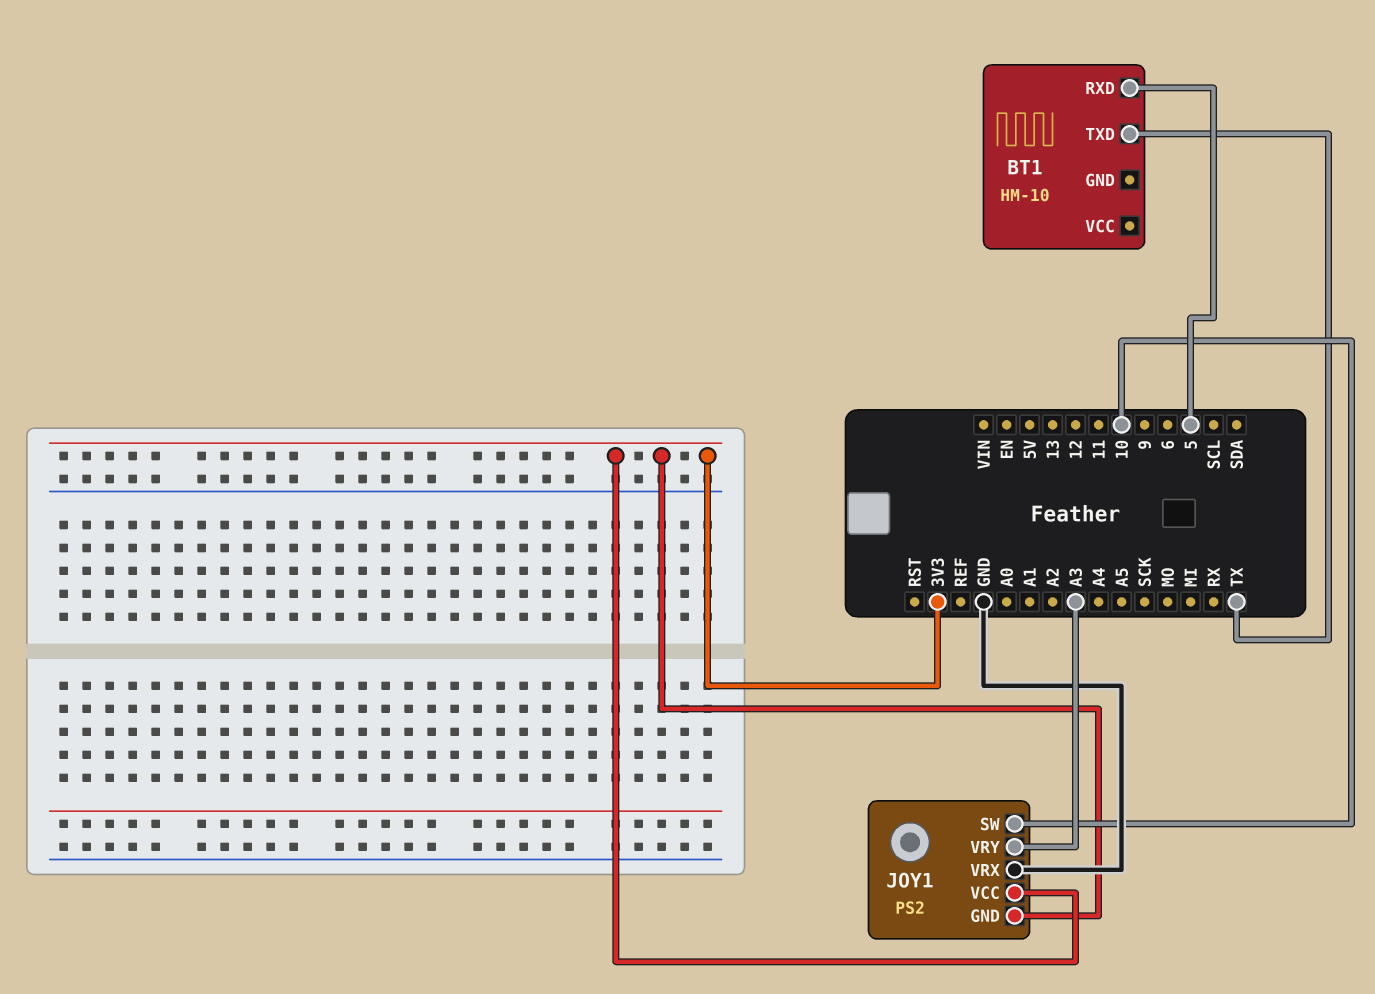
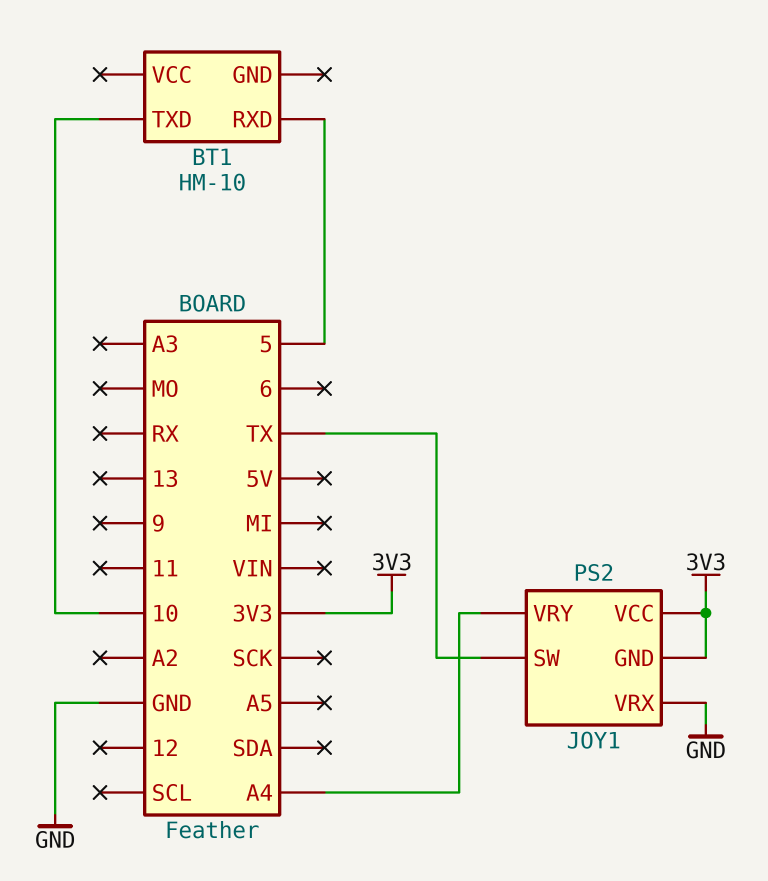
BT1 pin TXD: TX -> 10
JOY1 pin SW: 10 -> TX
JOY1 pin VRY: A3 -> A4

